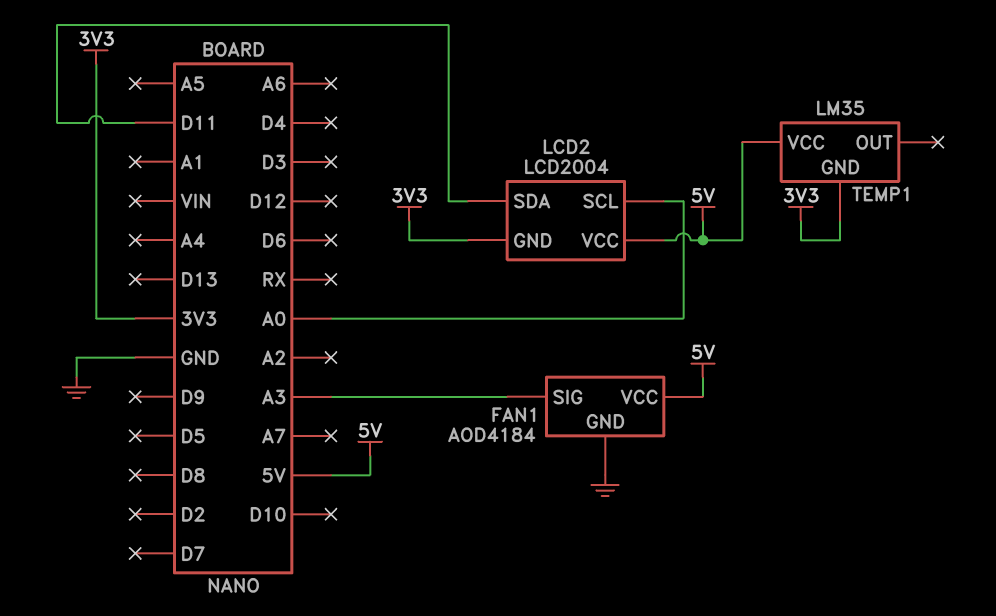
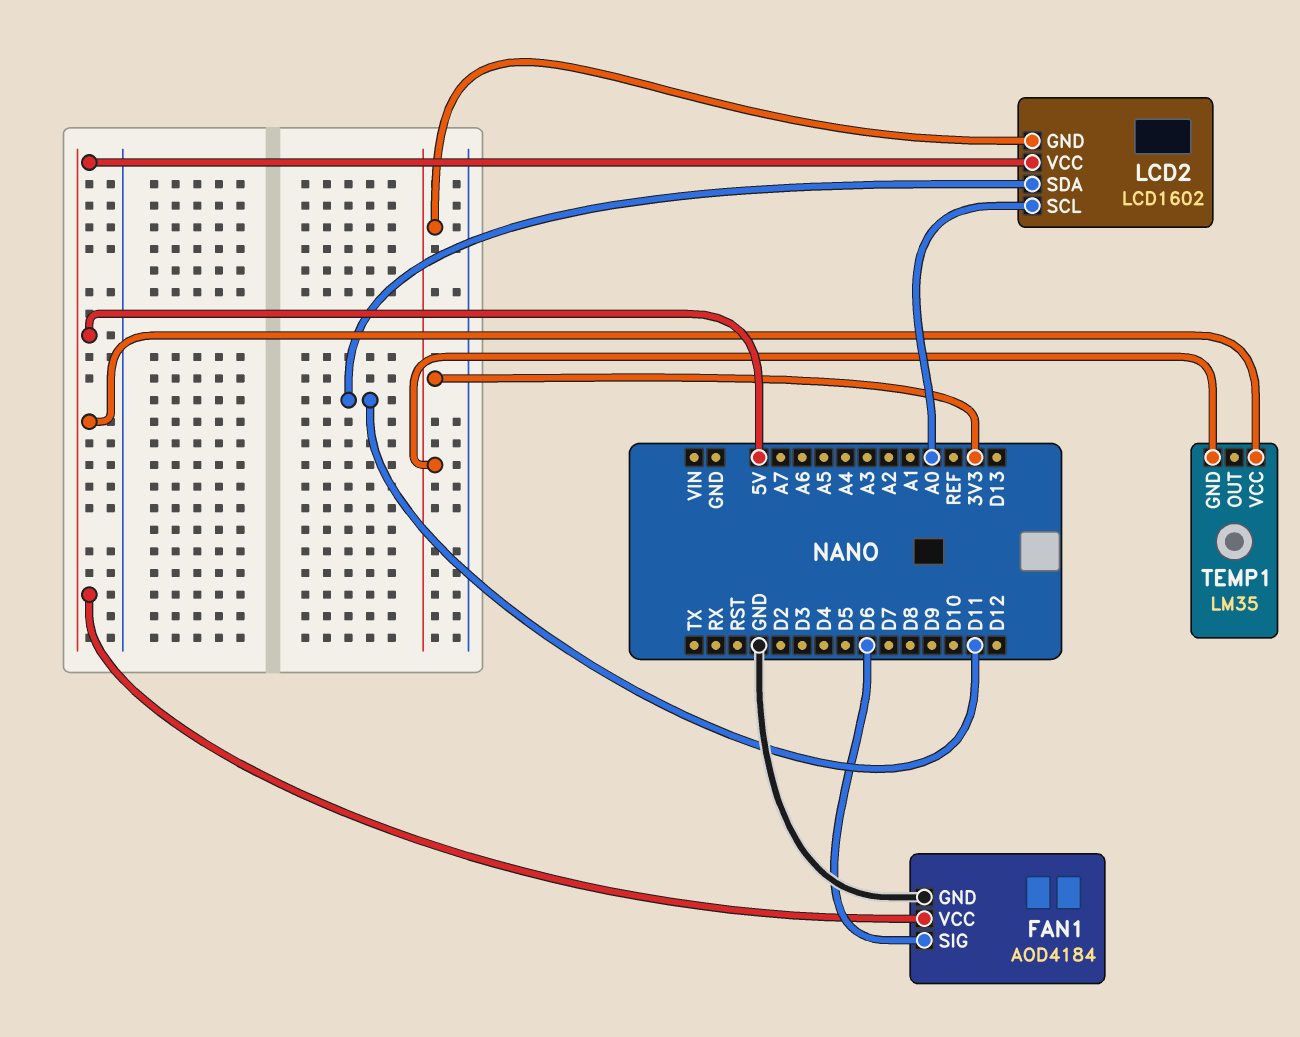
FAN1 pin SIG: A3 -> D6
LCD2: LCD2004 -> LCD1602

